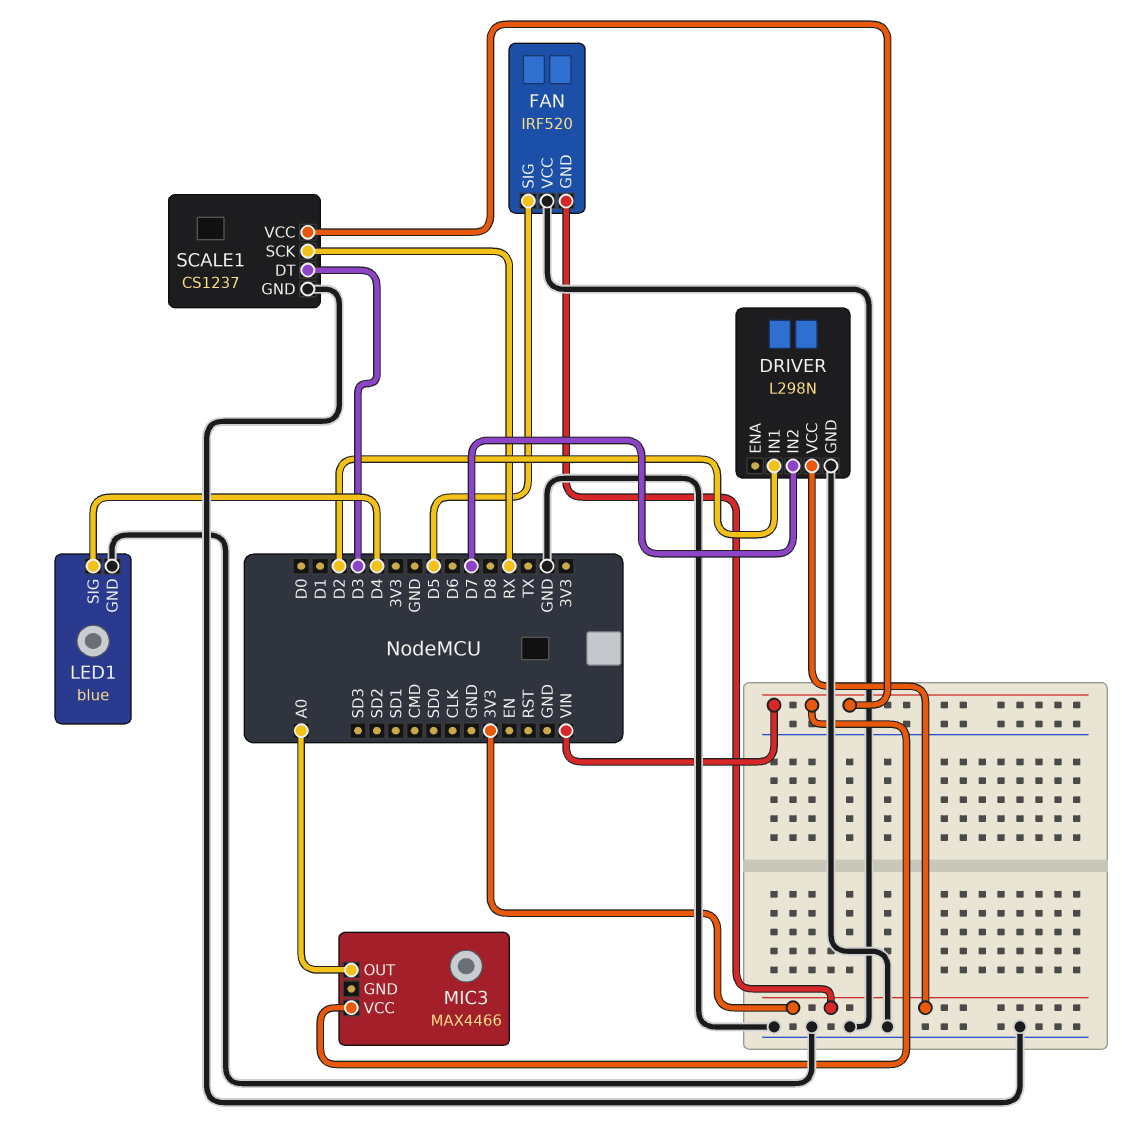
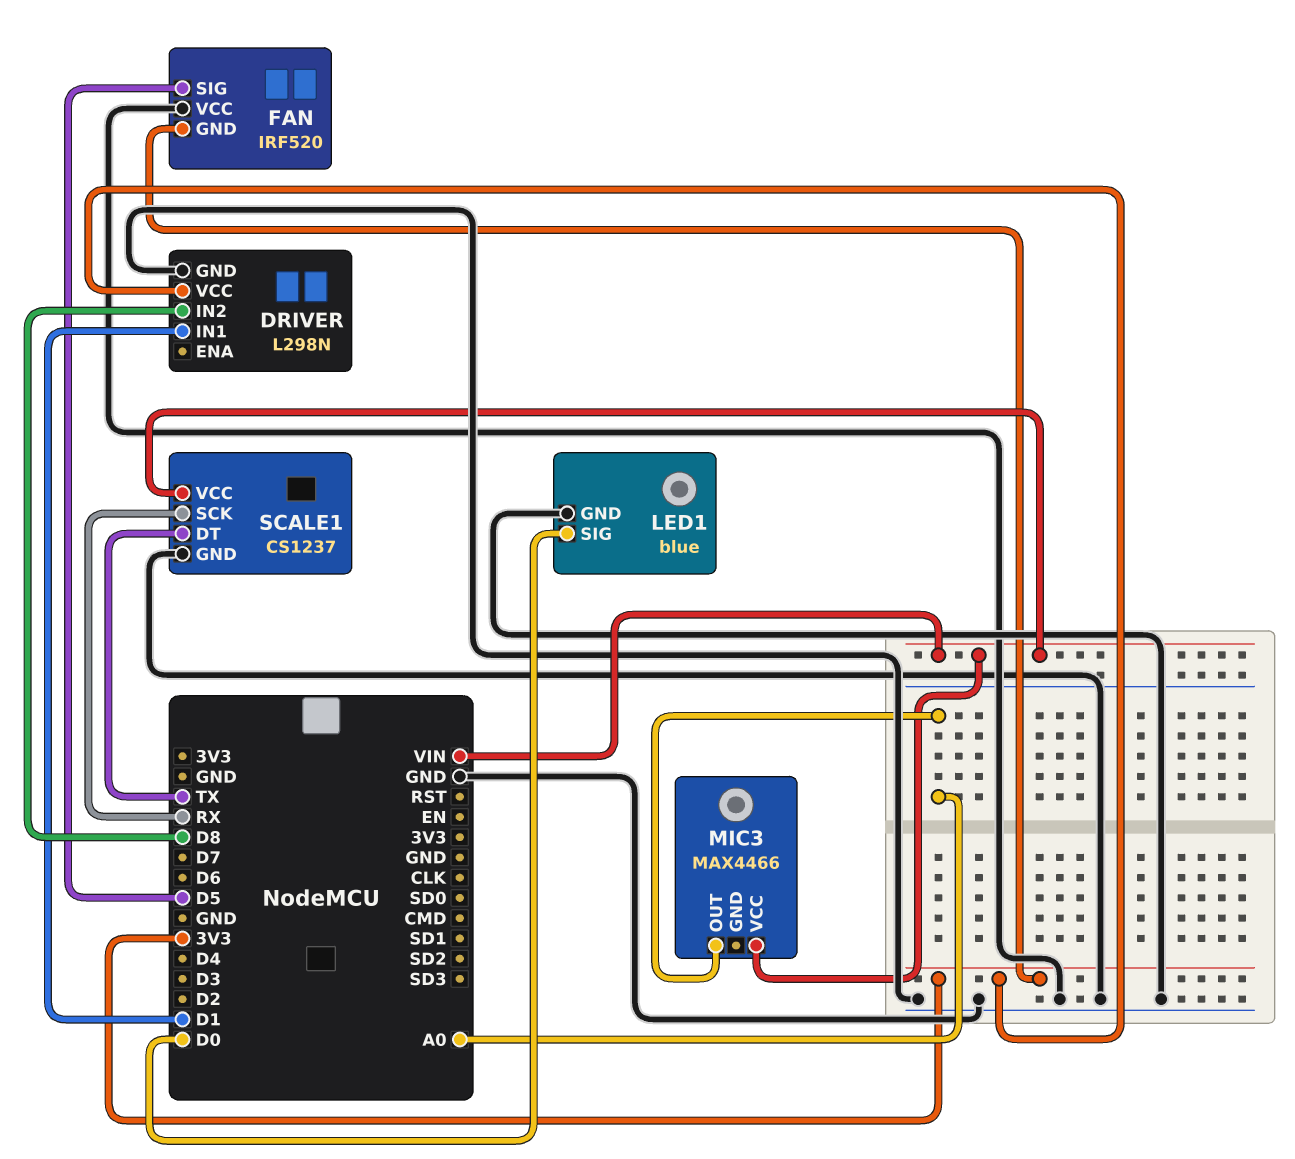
DRIVER pin IN1: D2 -> D1
DRIVER pin IN2: D7 -> D8
LED1 pin SIG: D4 -> D0
SCALE1 pin DT: D3 -> TX

